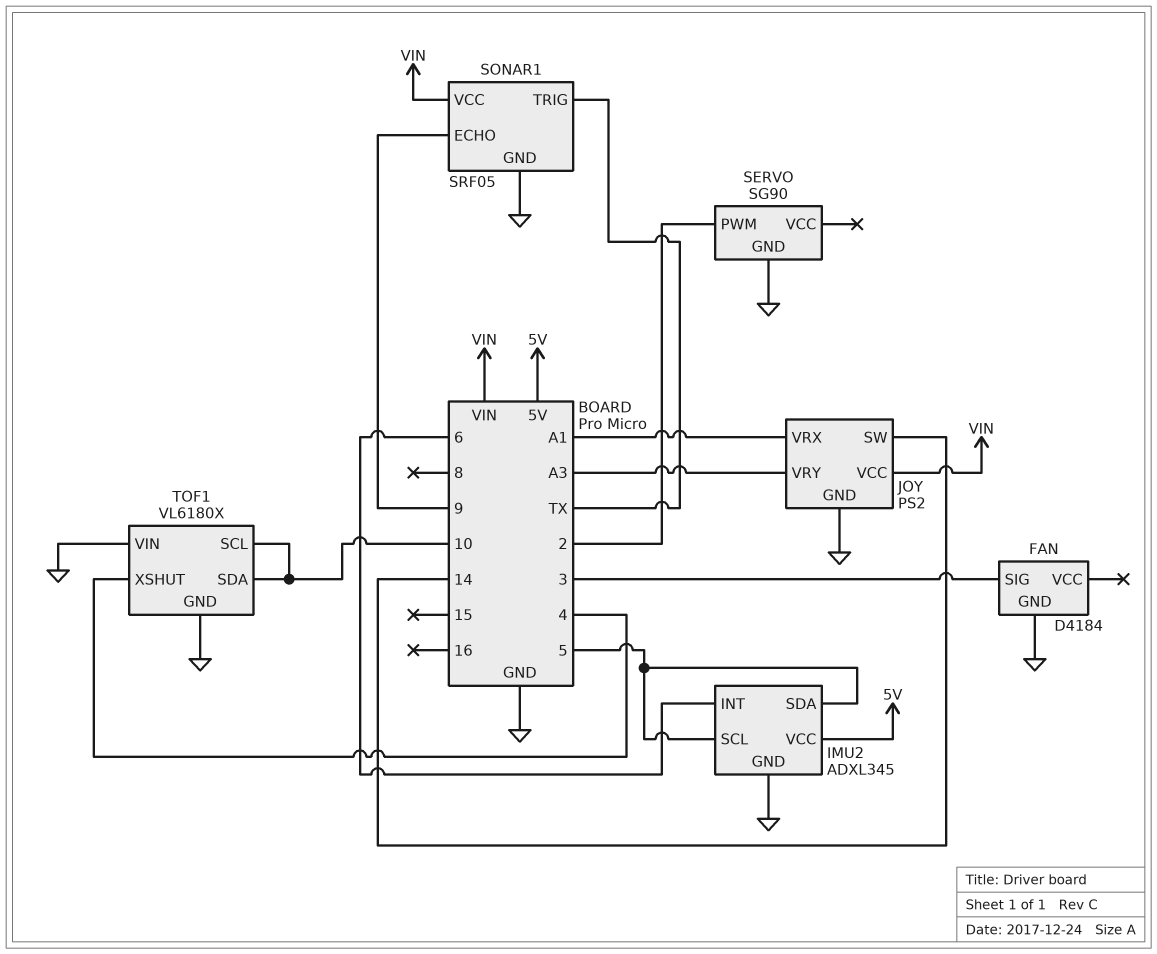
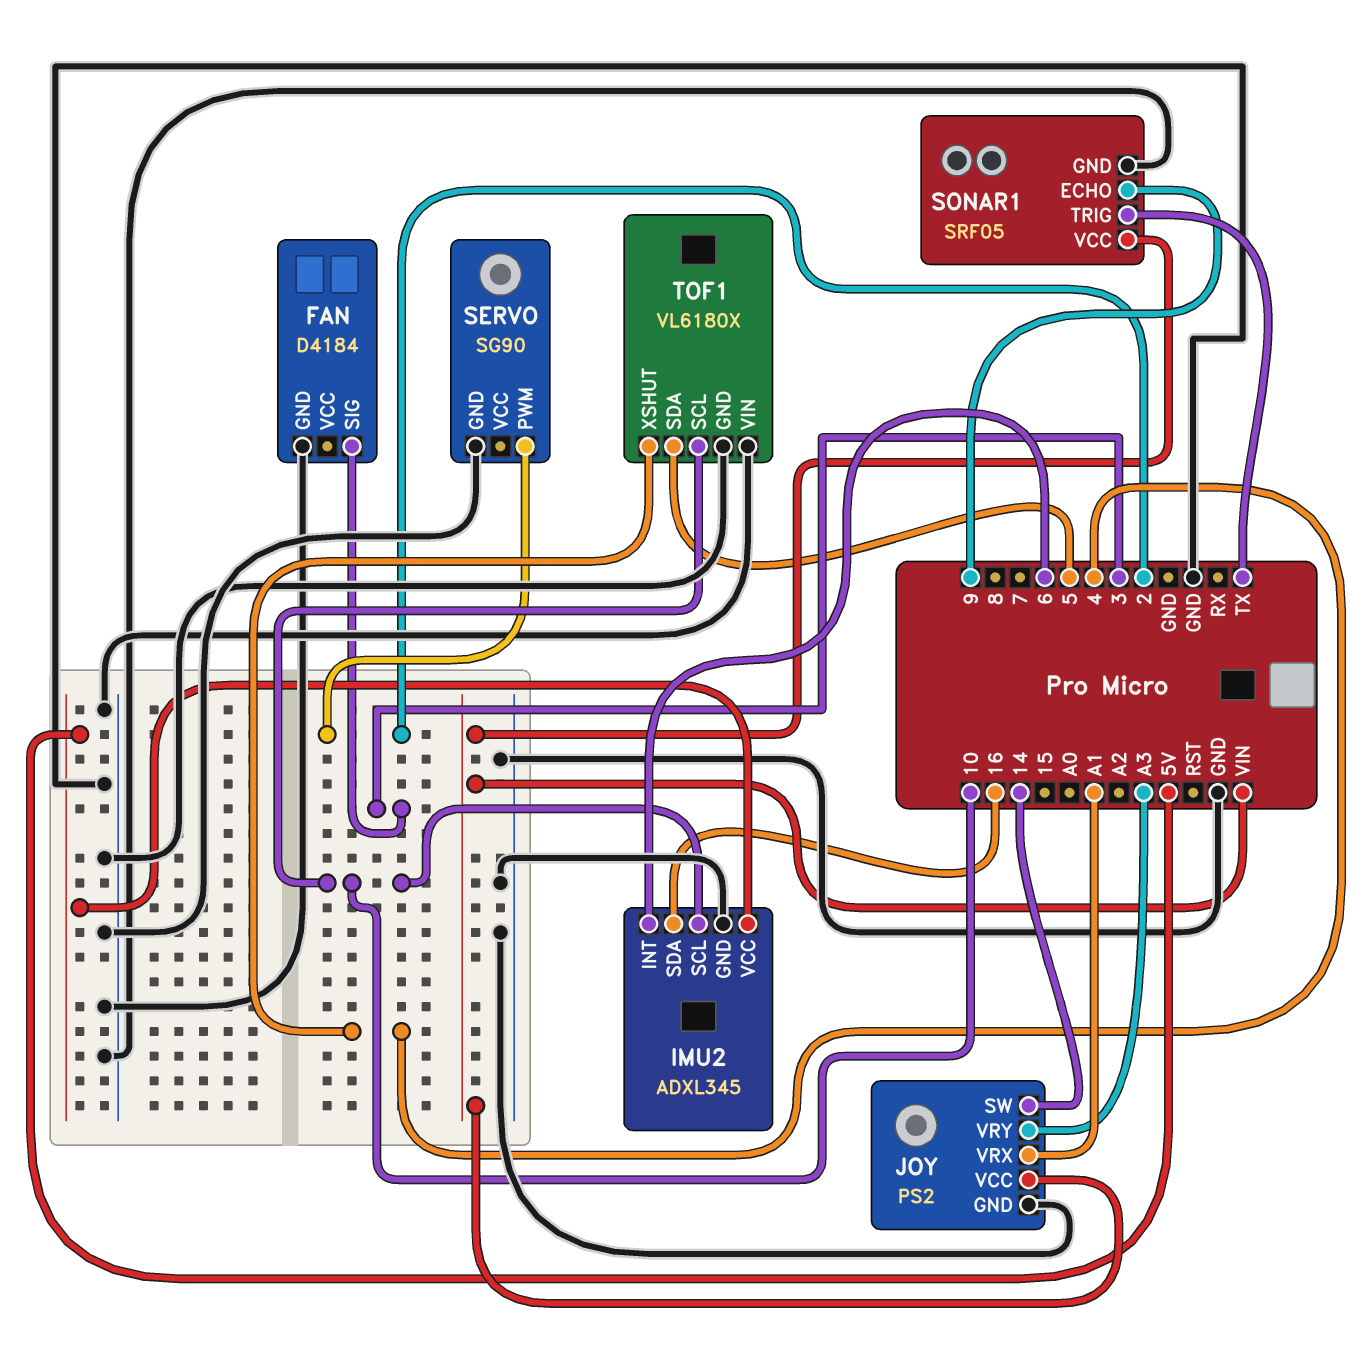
IMU2 pin SCL: 5 -> 10
IMU2 pin SDA: 5 -> 16
TOF1 pin SDA: 10 -> 5

